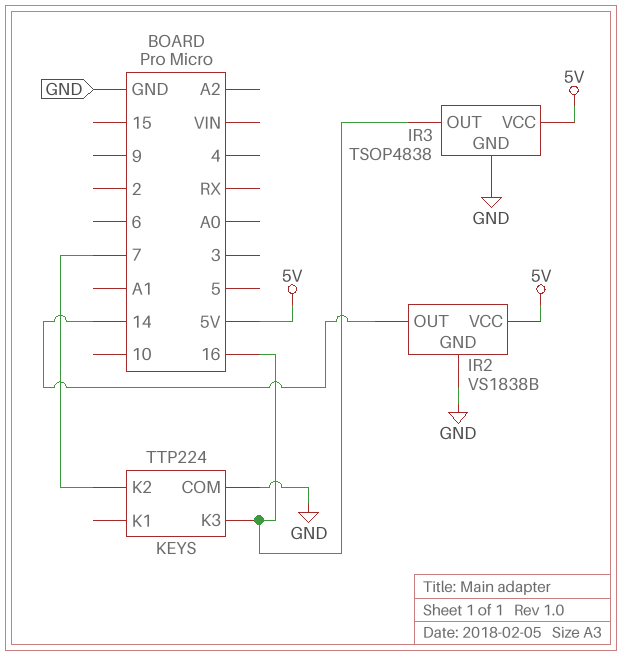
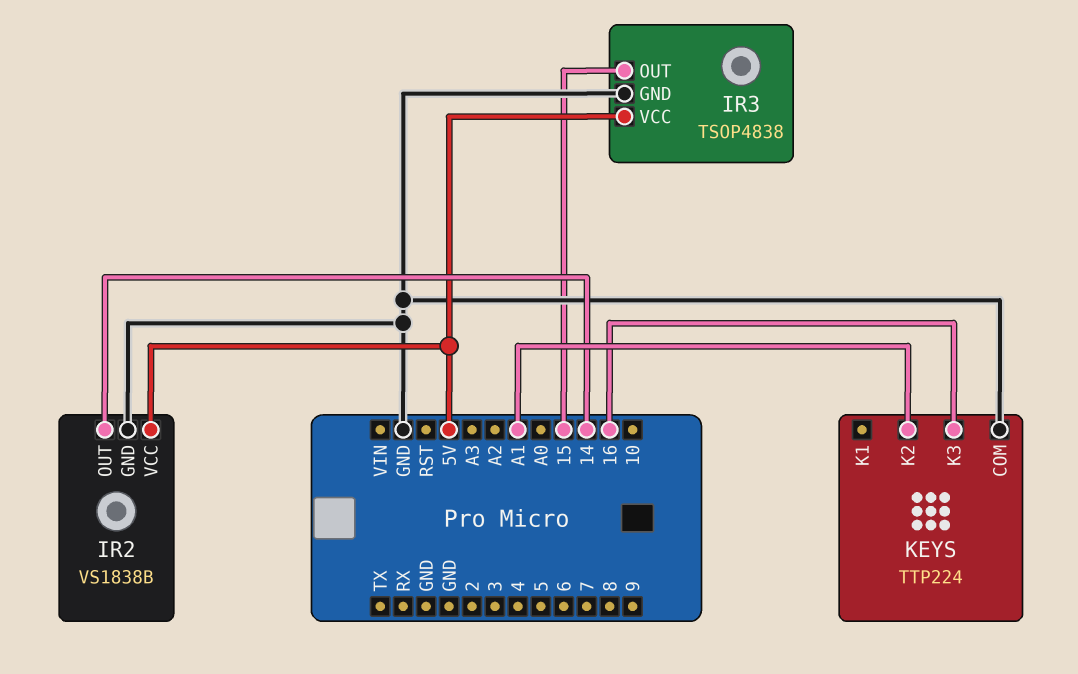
IR3 pin OUT: 16 -> 15
KEYS pin K2: 7 -> A1

